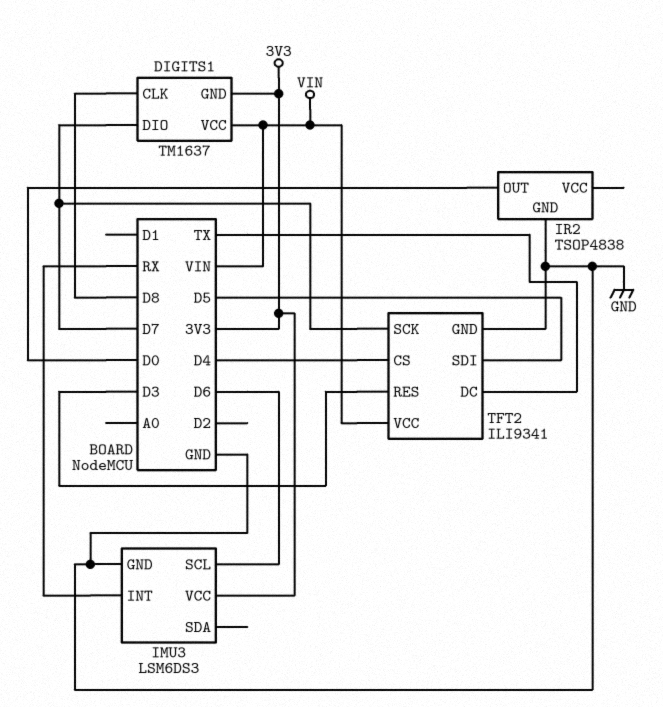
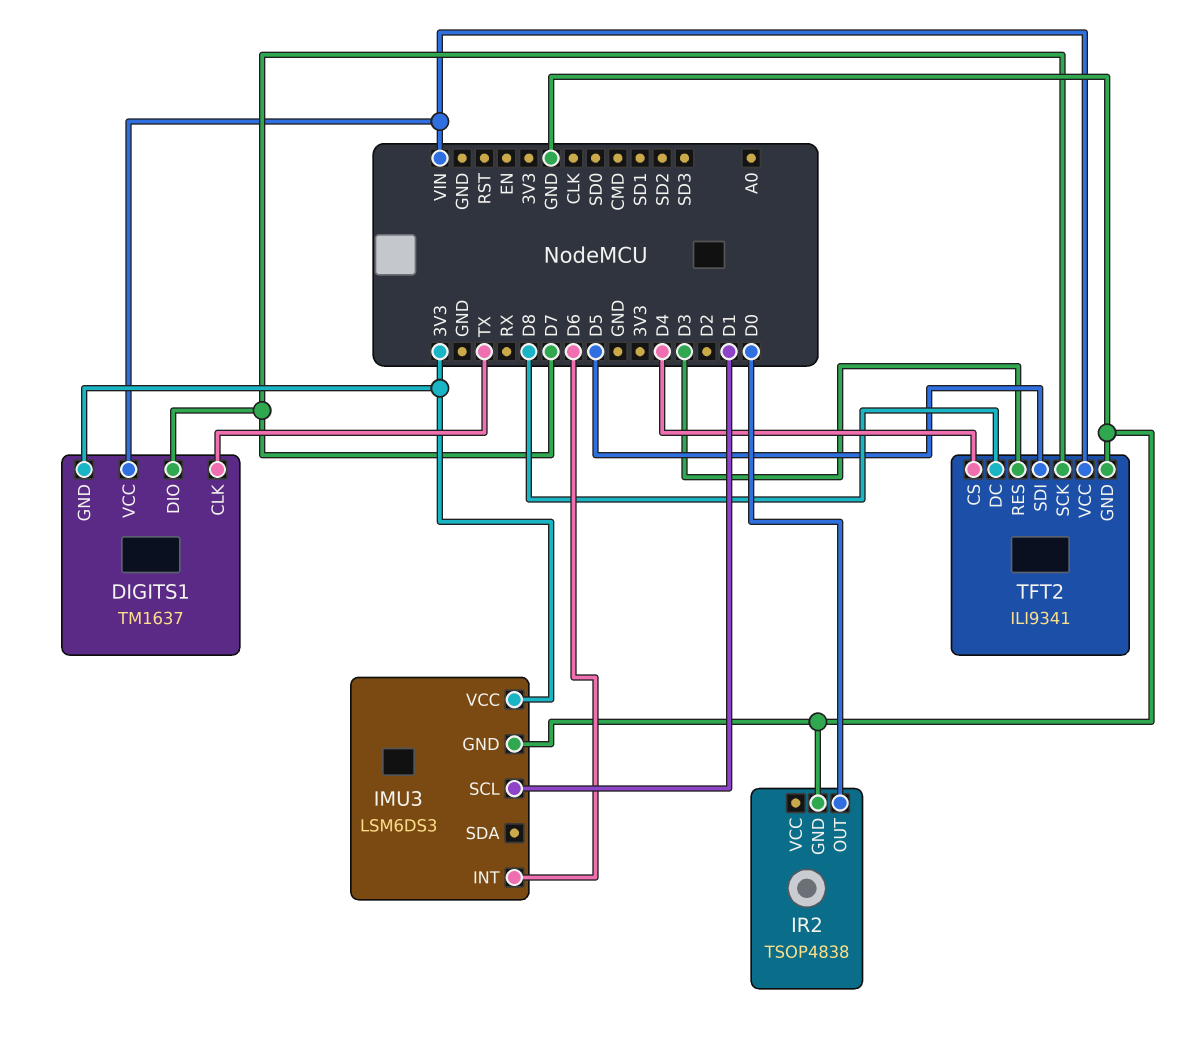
DIGITS1 pin CLK: D8 -> TX
IMU3 pin INT: RX -> D6
IMU3 pin SCL: D6 -> D1
TFT2 pin DC: TX -> D8

